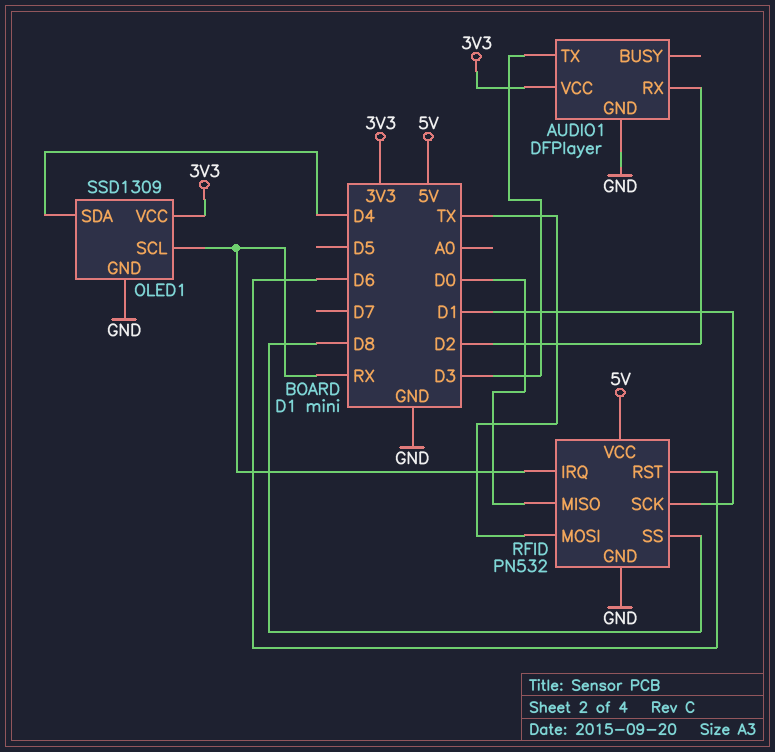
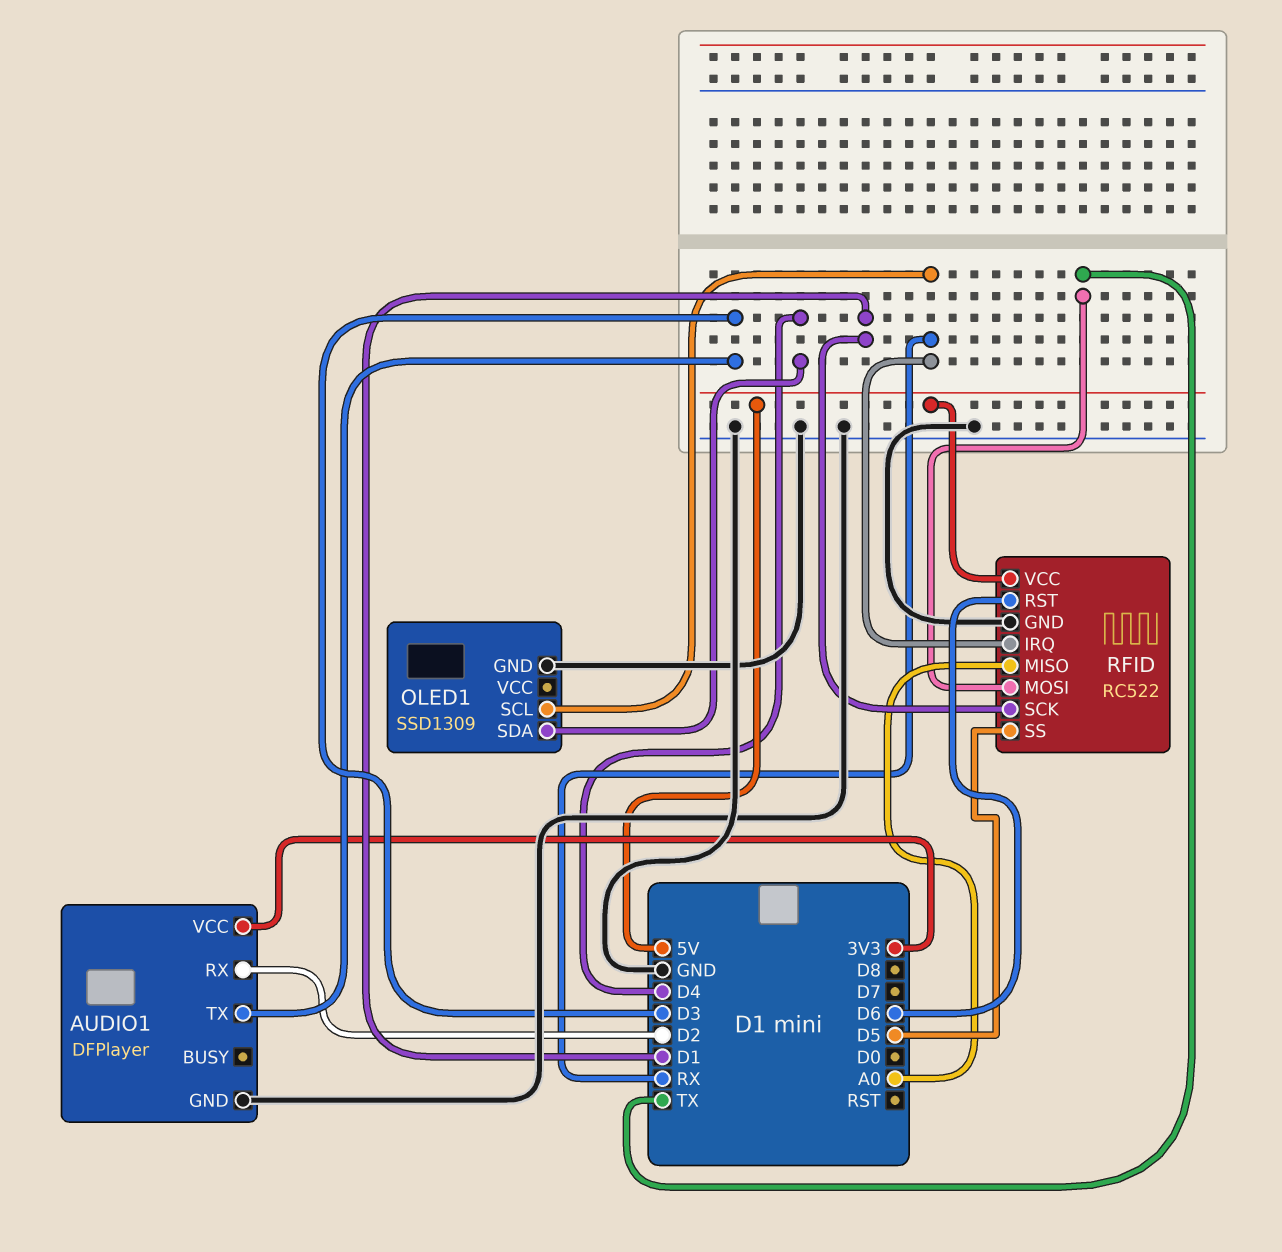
OLED1 pin VCC: 3V3 -> none
RFID: PN532 -> RC522
RFID pin MISO: D0 -> A0
RFID pin SS: D8 -> D5

